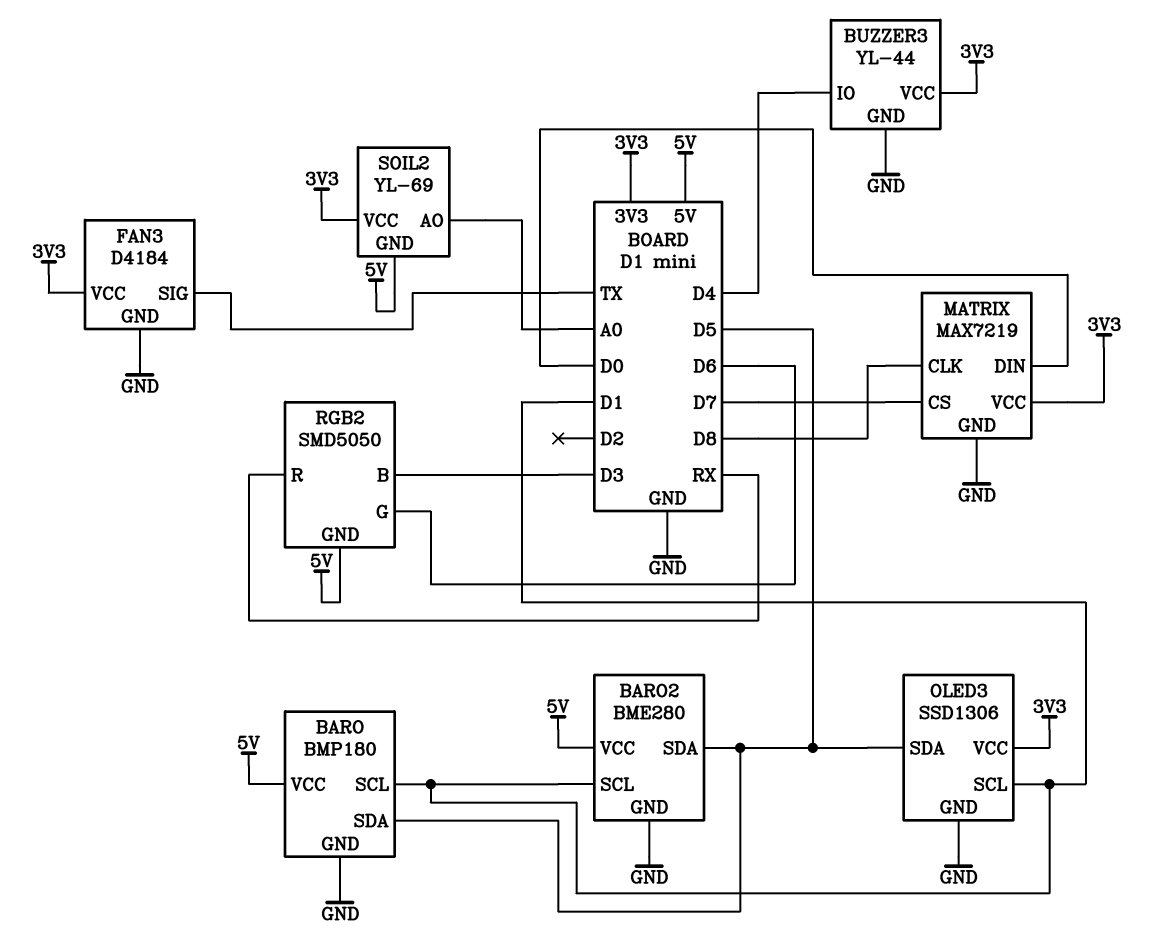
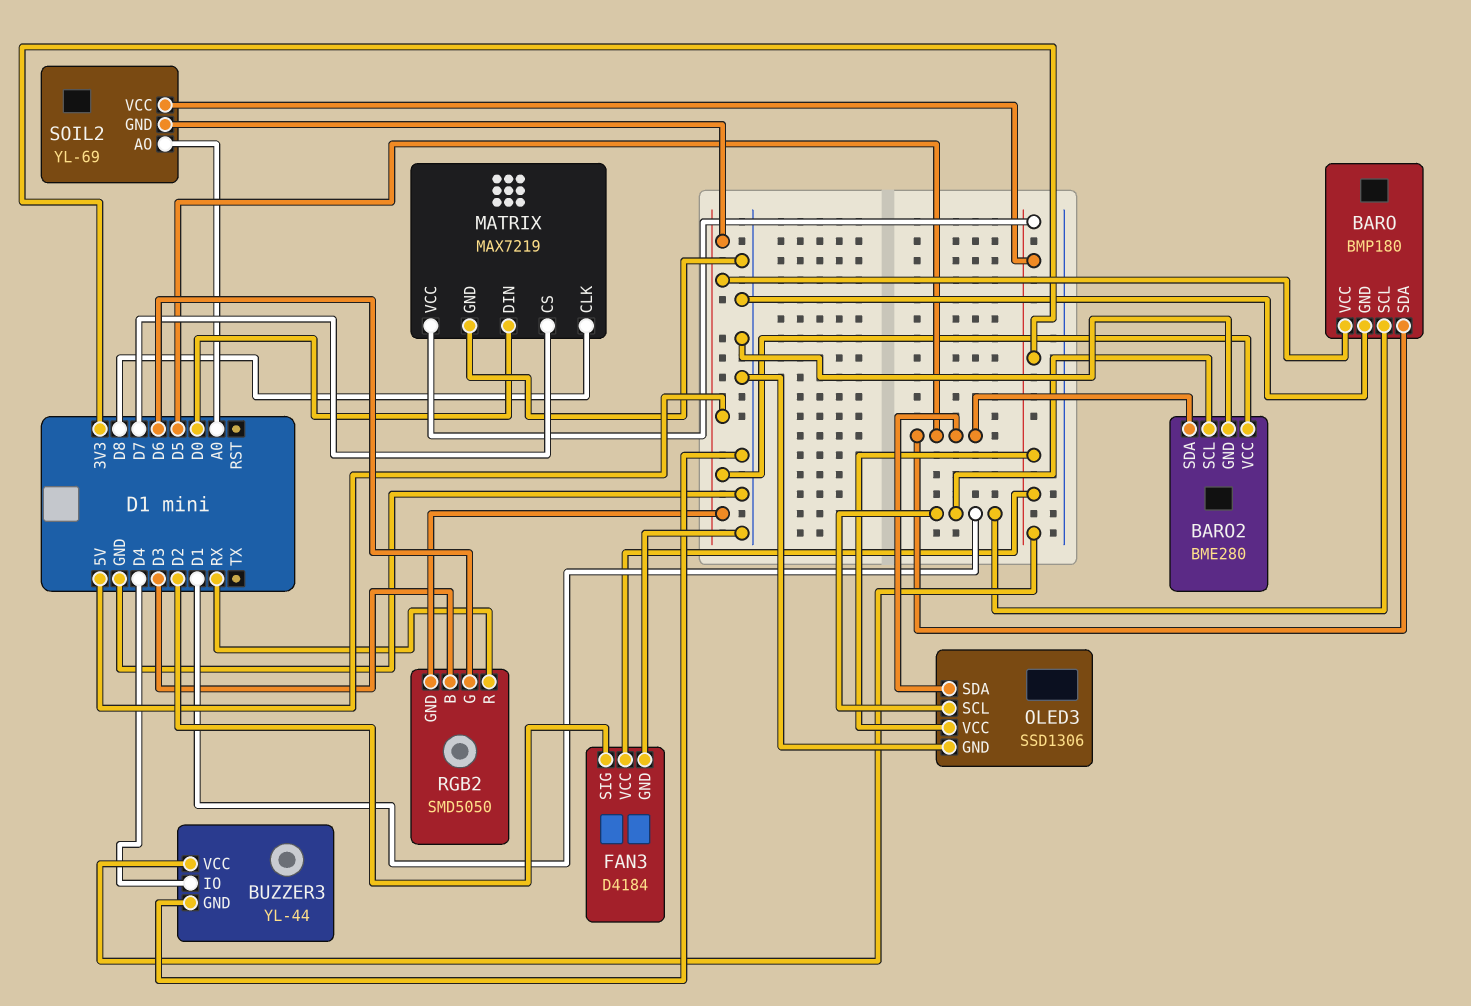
FAN3 pin SIG: TX -> D2

